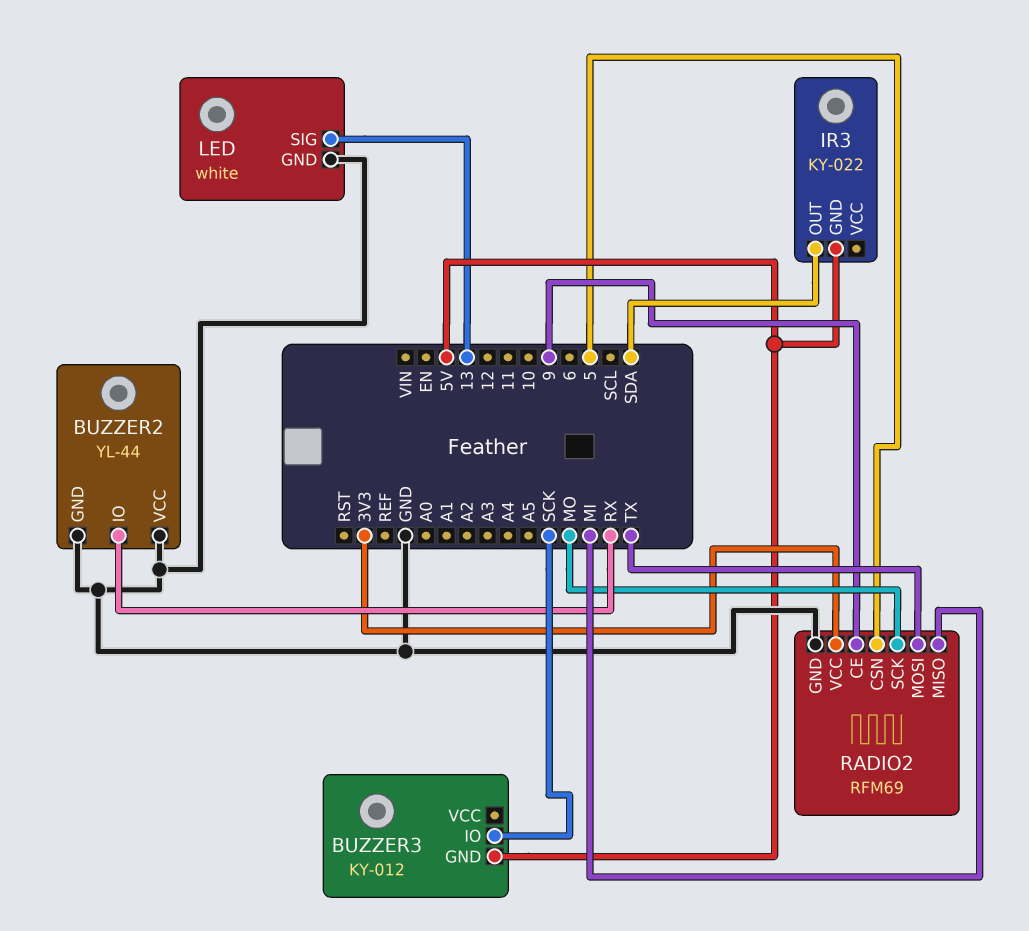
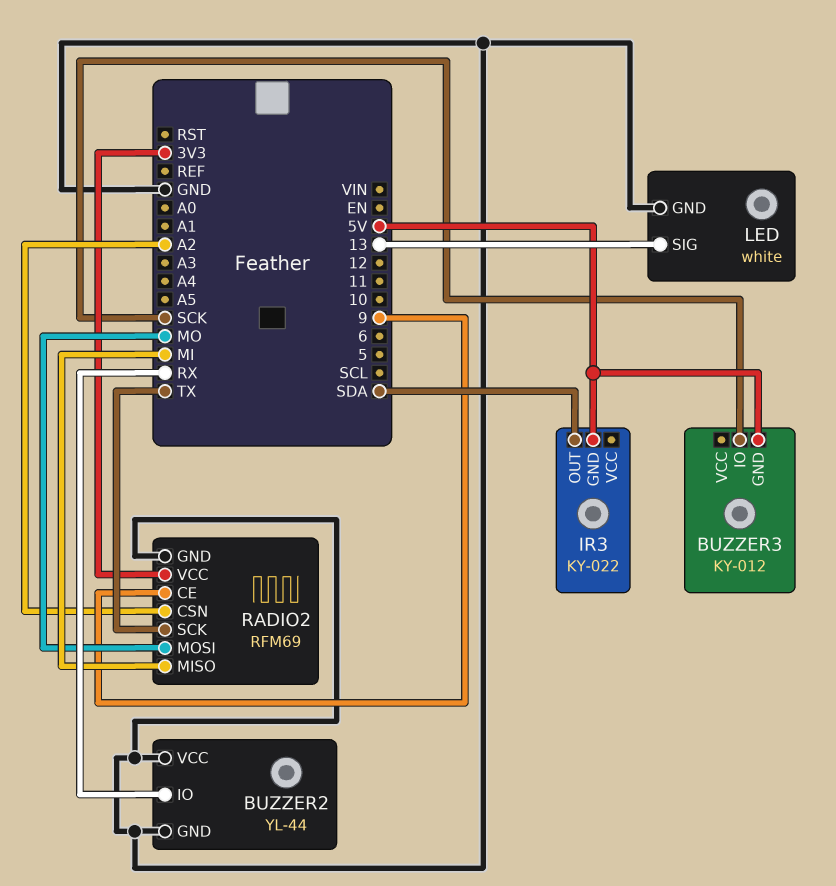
RADIO2 pin CSN: 5 -> A2
RADIO2 pin MOSI: TX -> MO
RADIO2 pin SCK: MO -> TX

